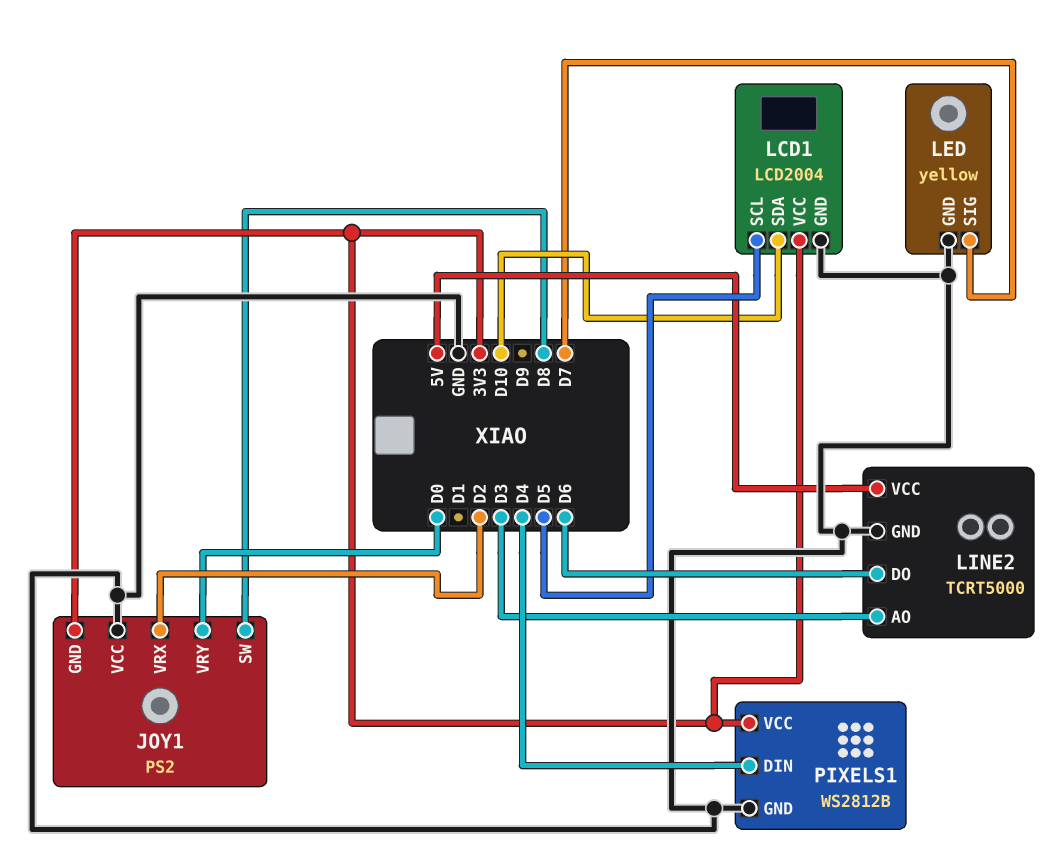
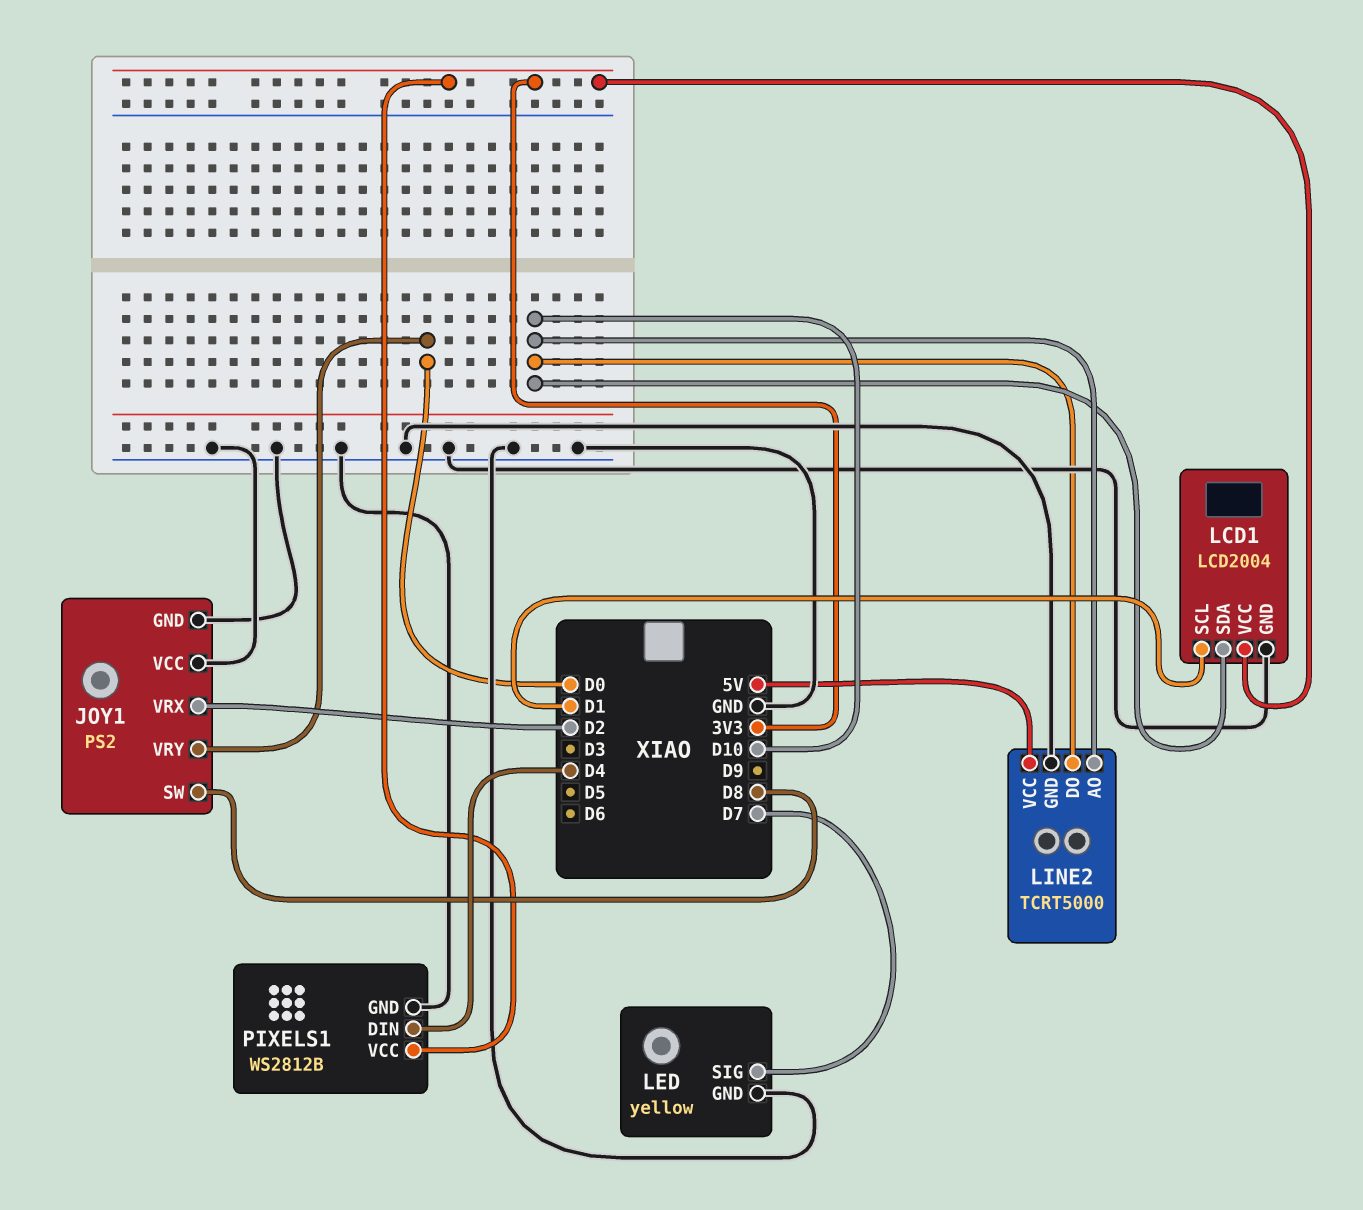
JOY1 pin GND: 3V3 -> GND
LCD1 pin SCL: D5 -> D1
LINE2 pin AO: D3 -> D10
LINE2 pin DO: D6 -> D10

